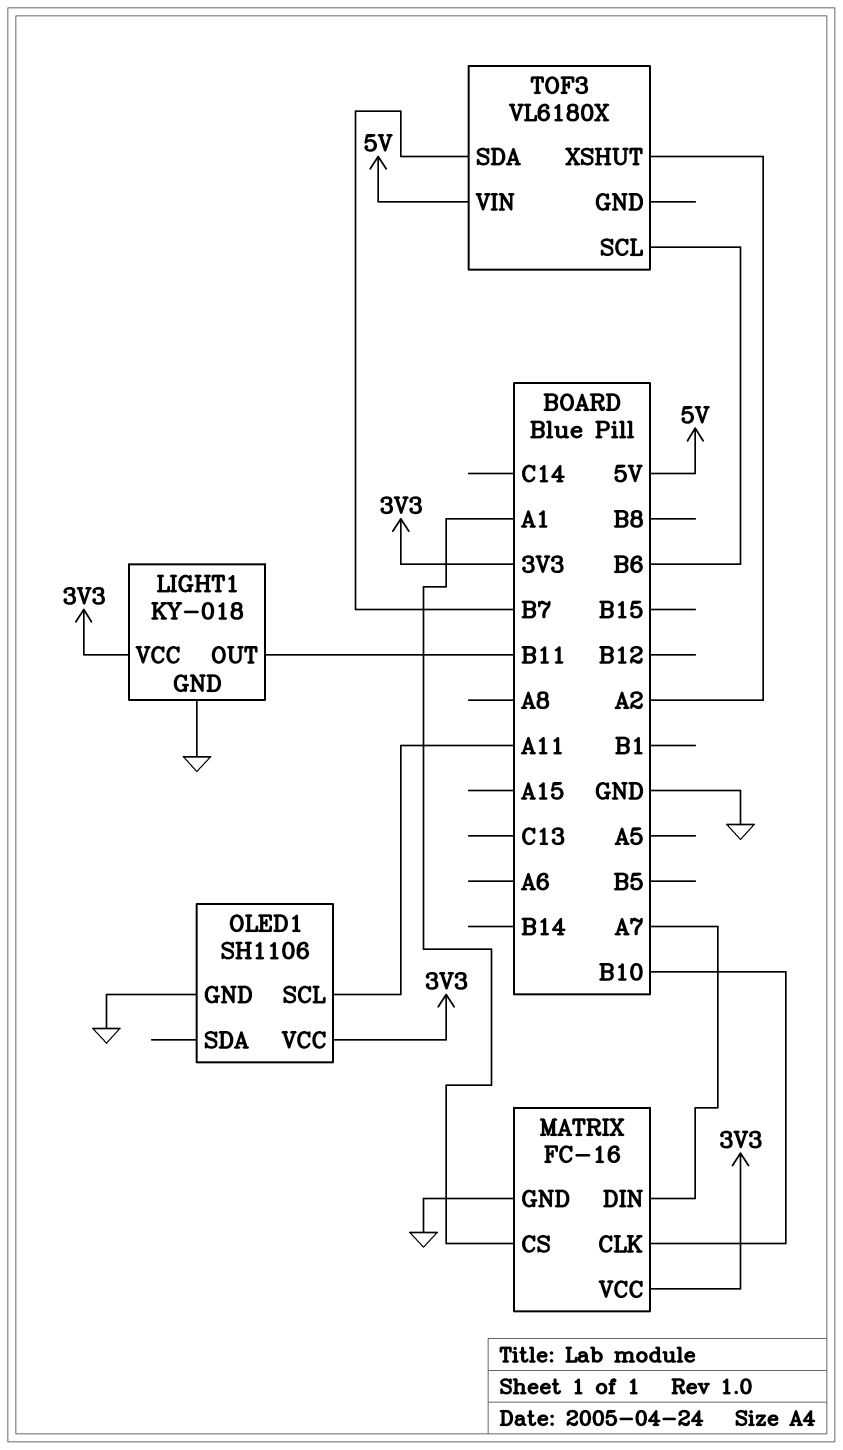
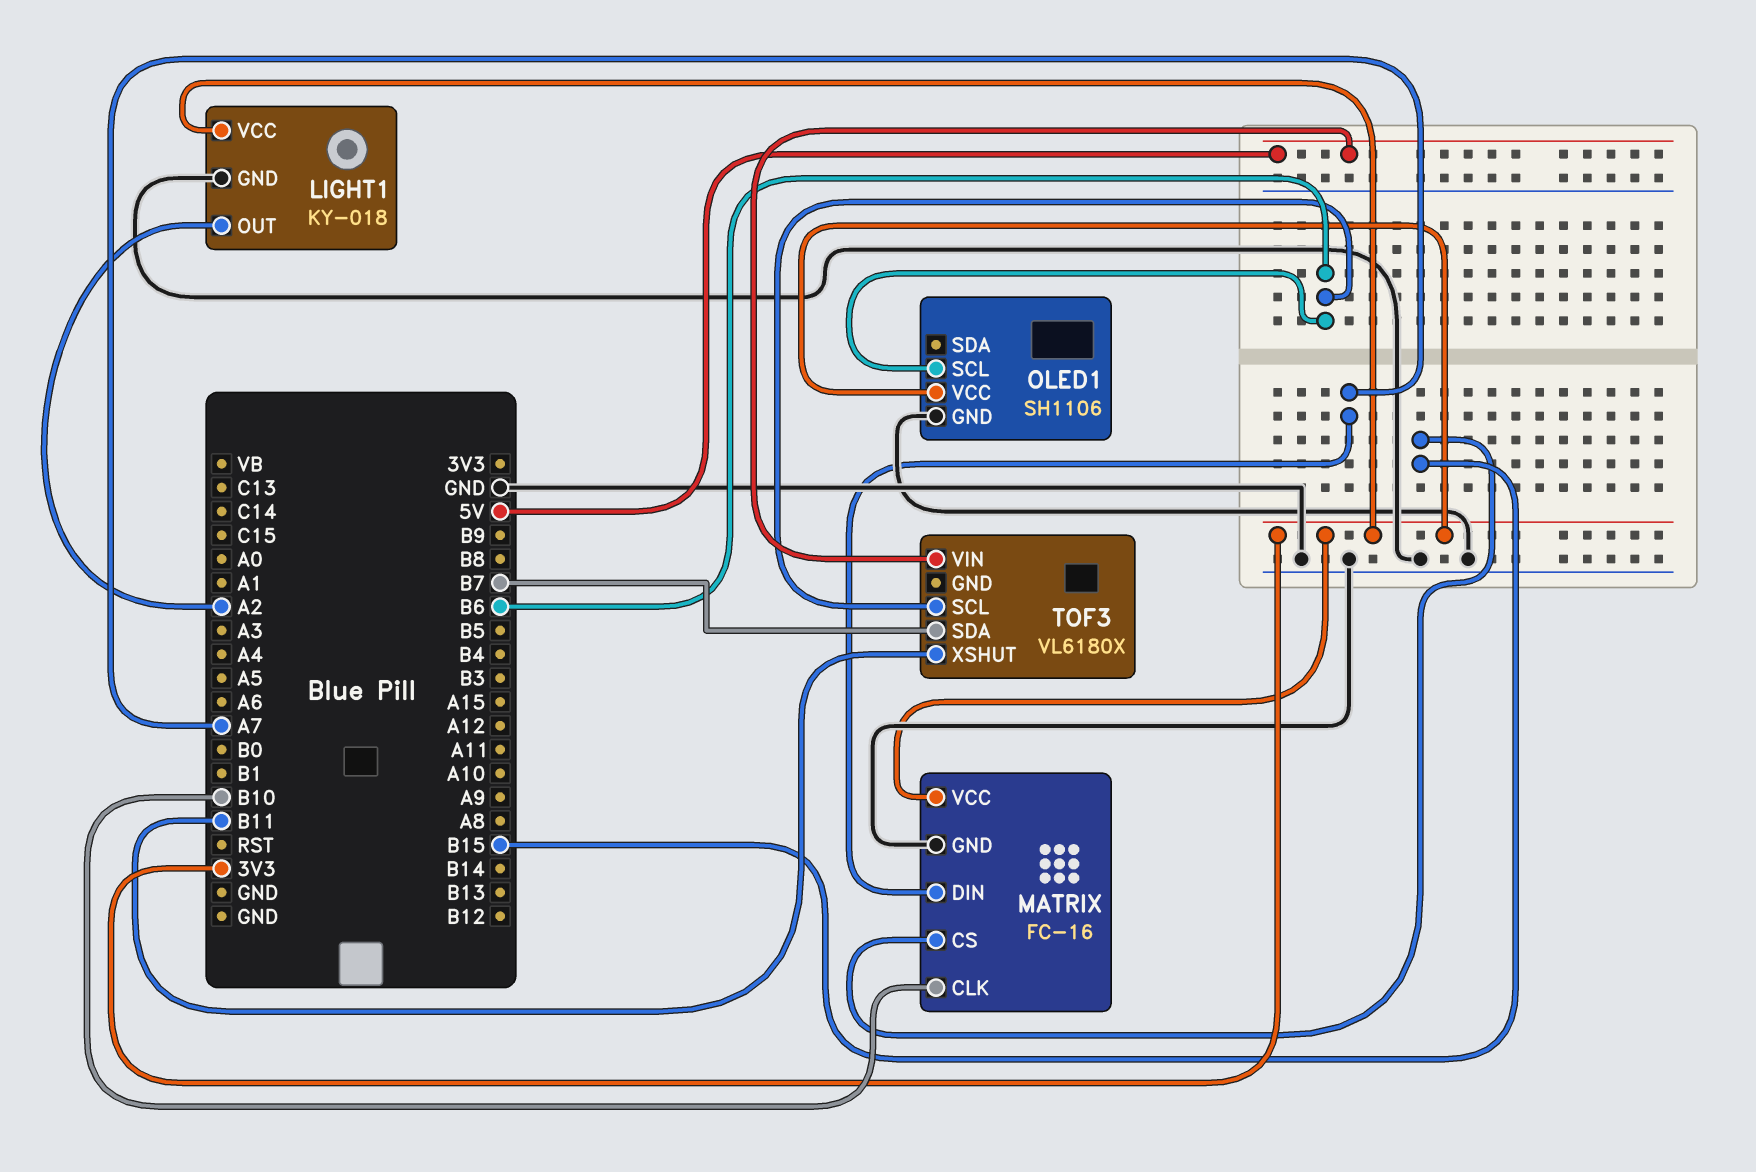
LIGHT1 pin OUT: B11 -> A2
MATRIX pin CS: A1 -> B15
OLED1 pin SCL: A11 -> B6
TOF3 pin XSHUT: A2 -> B11

